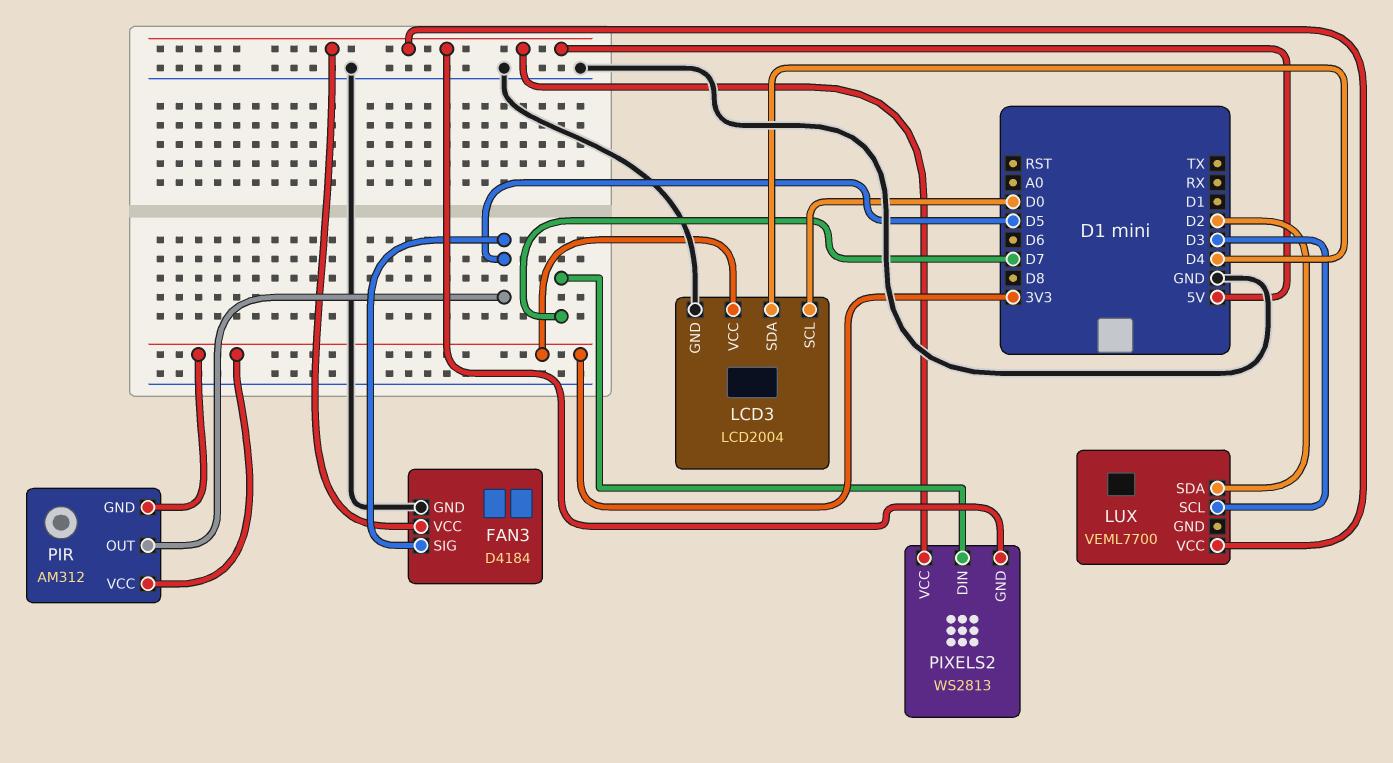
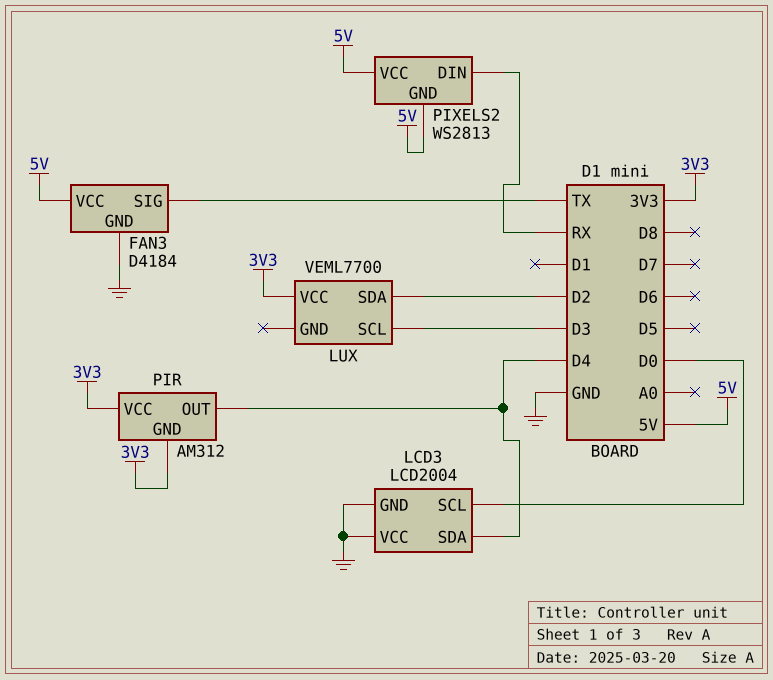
FAN3 pin SIG: D5 -> TX
LCD3 pin VCC: 3V3 -> GND
LUX pin VCC: 5V -> 3V3
PIR pin OUT: D5 -> D4
PIXELS2 pin DIN: D7 -> RX

